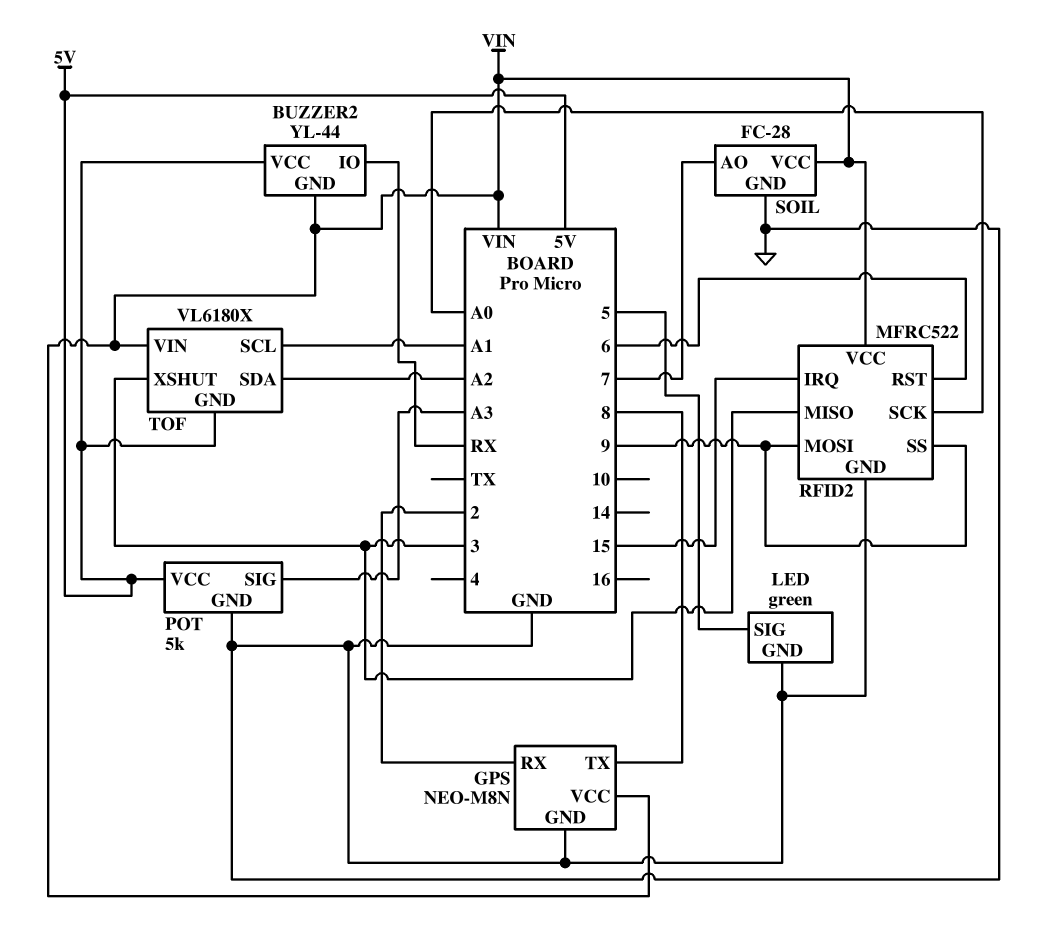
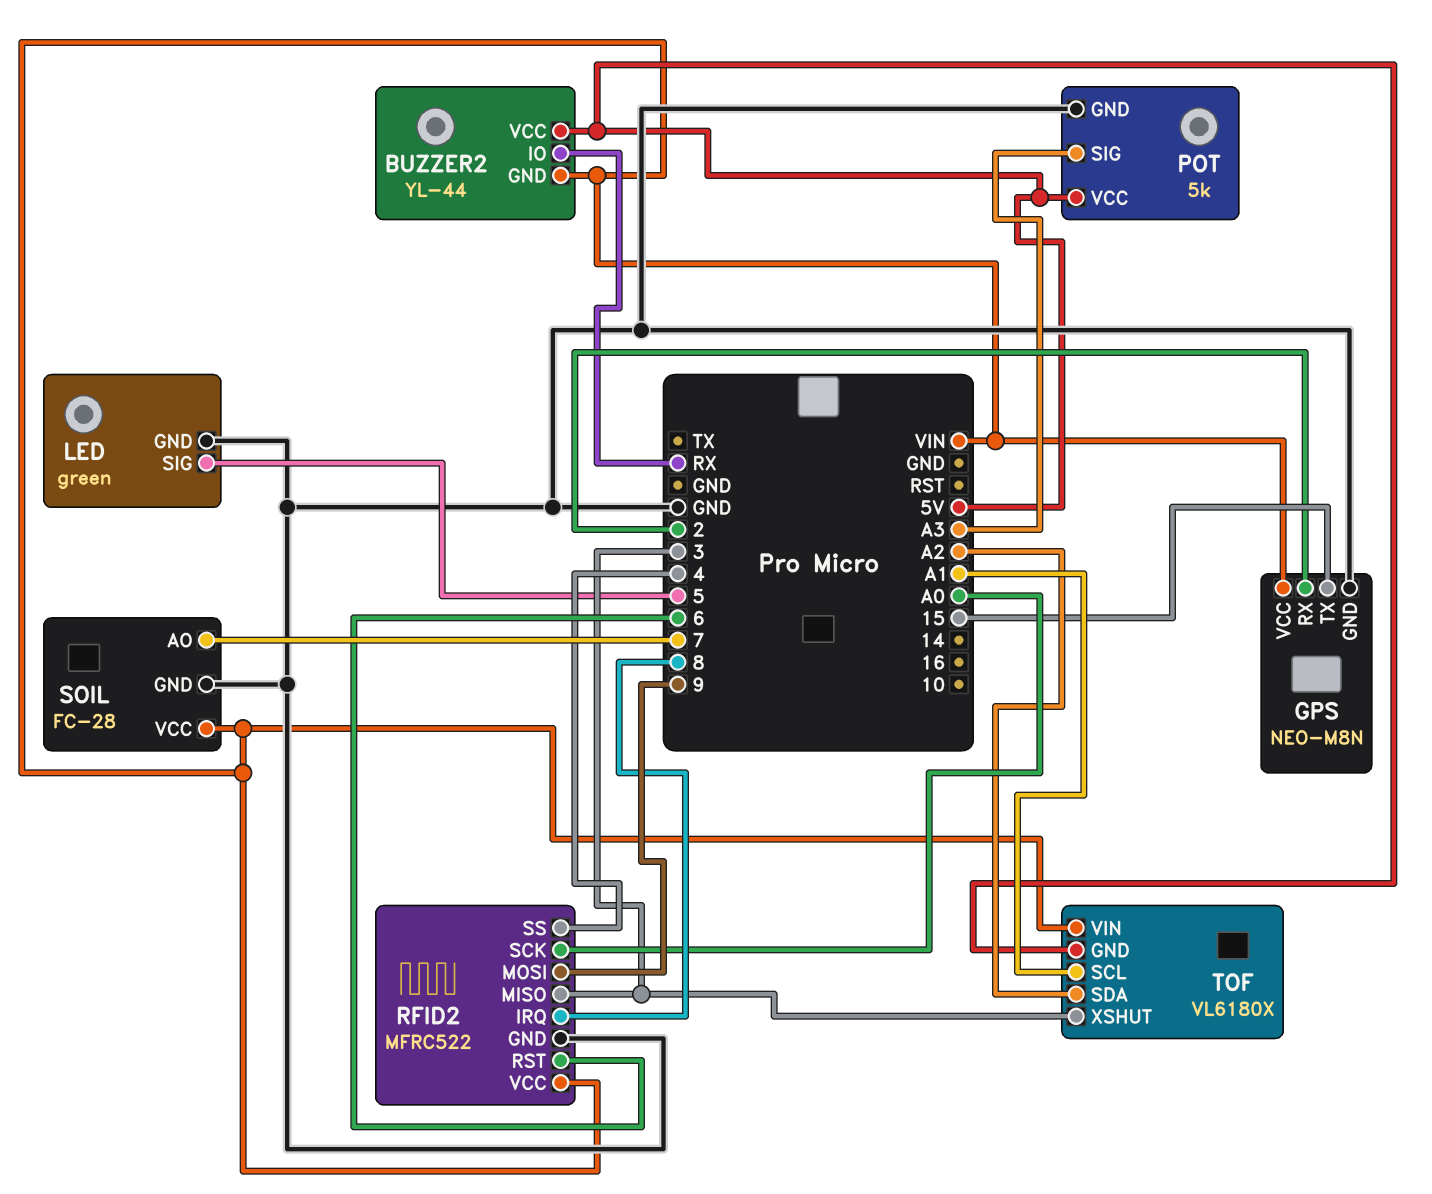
GPS pin TX: 8 -> 15
RFID2 pin IRQ: 15 -> 8
RFID2 pin SS: 9 -> 4

